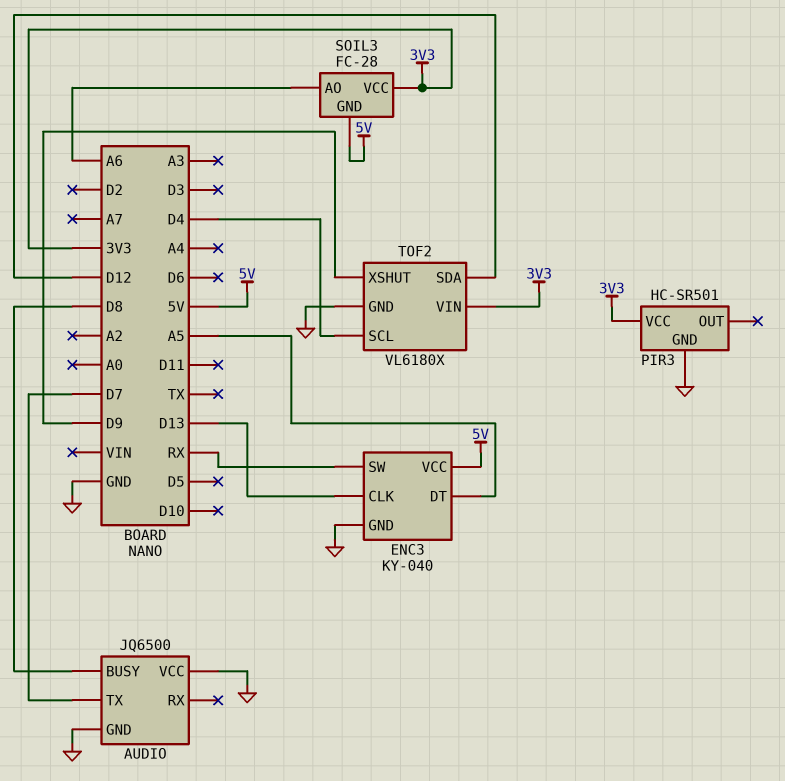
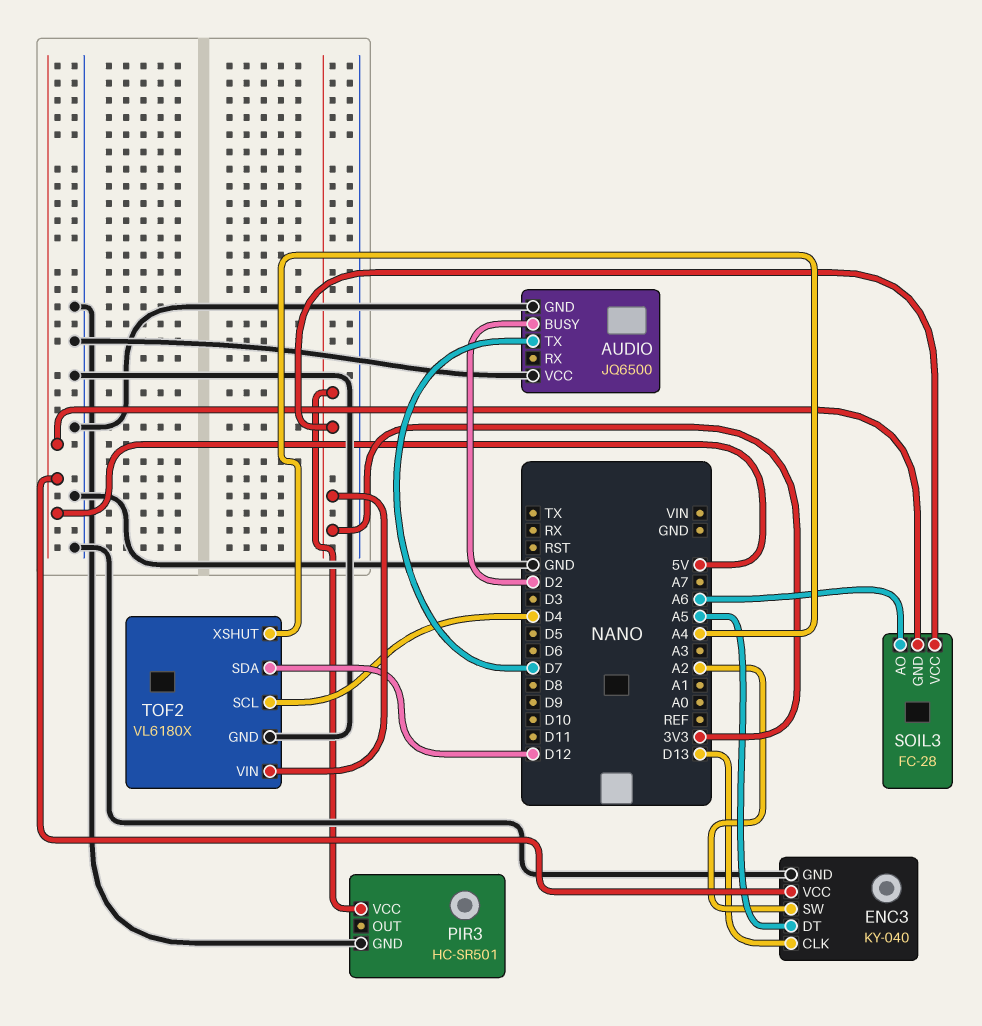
AUDIO pin BUSY: D8 -> D2
ENC3 pin SW: RX -> A2
TOF2 pin XSHUT: D9 -> A4

